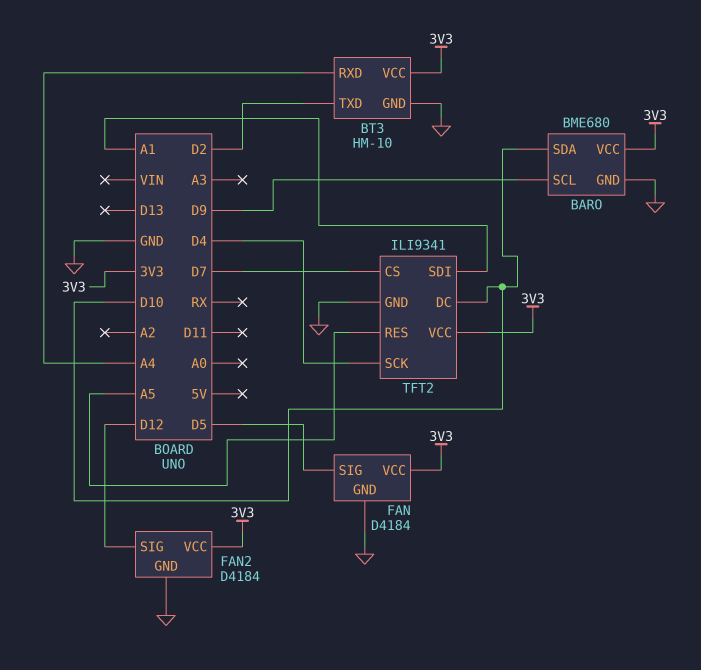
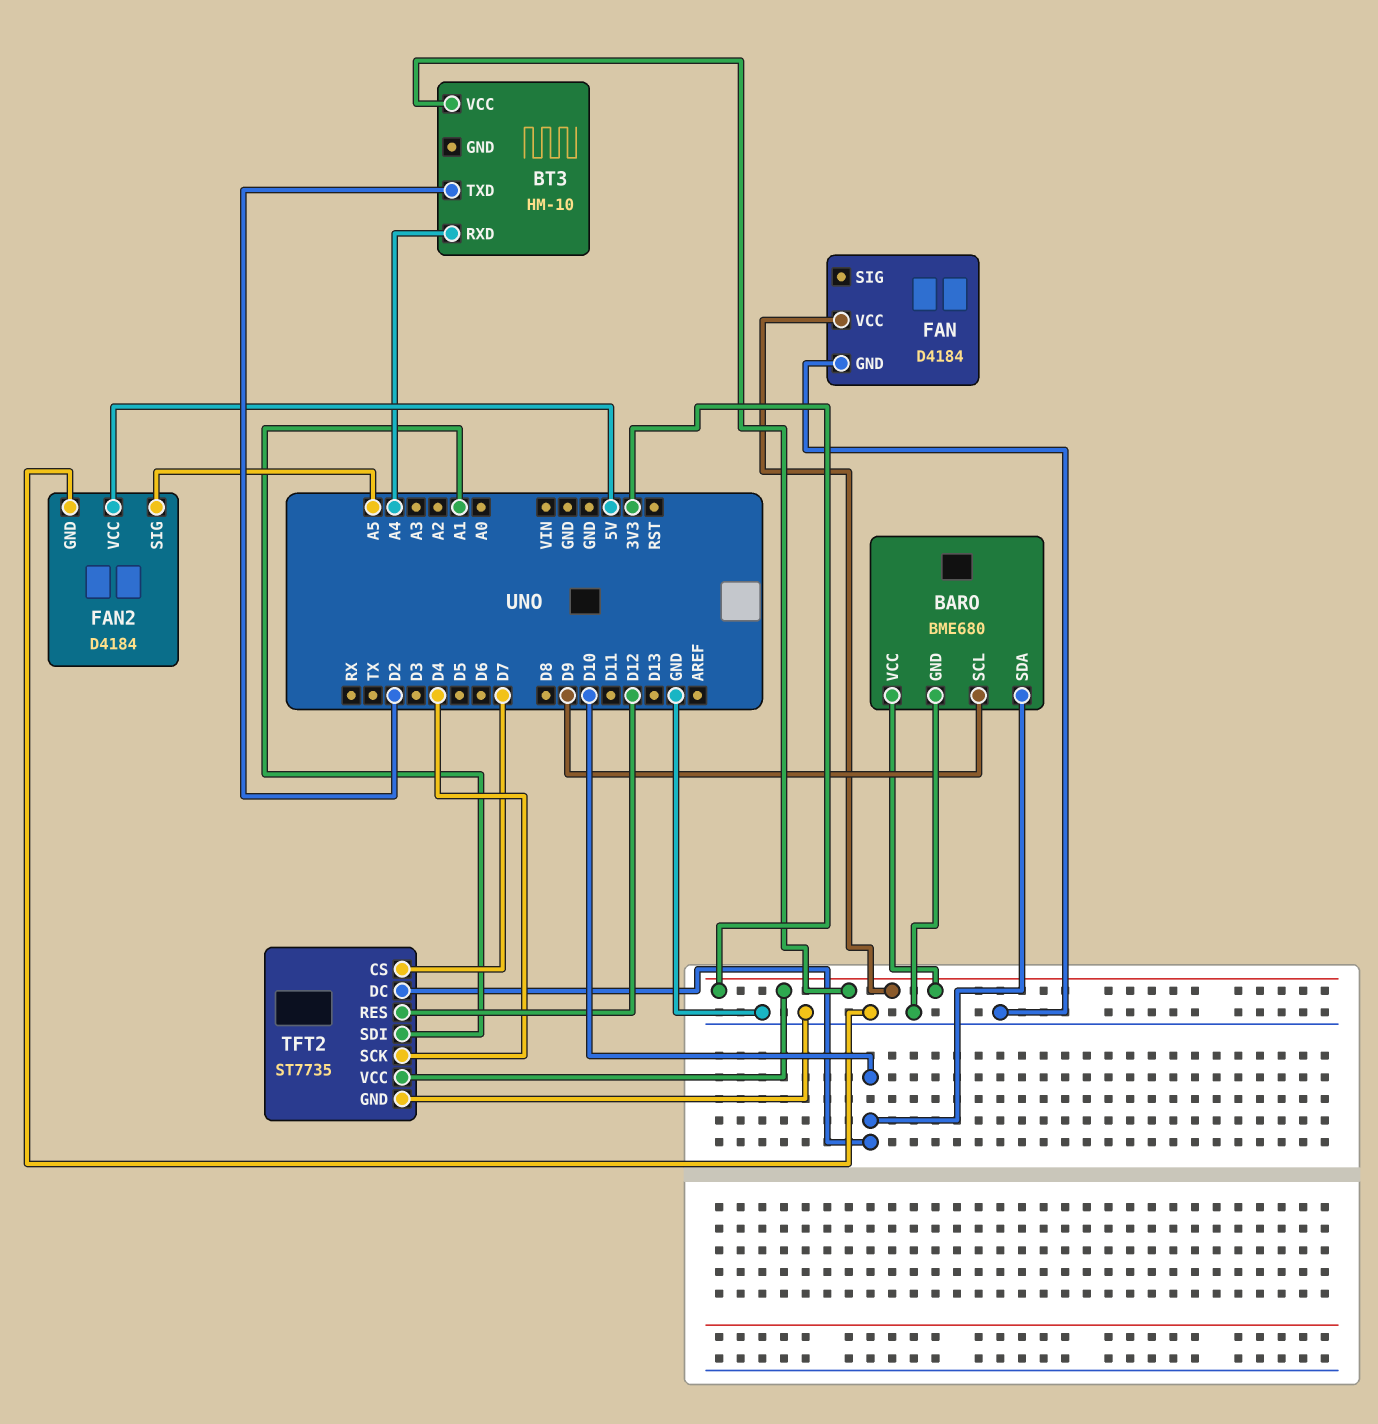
BT3 pin GND: GND -> none
FAN pin SIG: D5 -> none
FAN2 pin SIG: D12 -> A5
FAN2 pin VCC: 3V3 -> 5V
TFT2: ILI9341 -> ST7735
TFT2 pin RES: A5 -> D12

